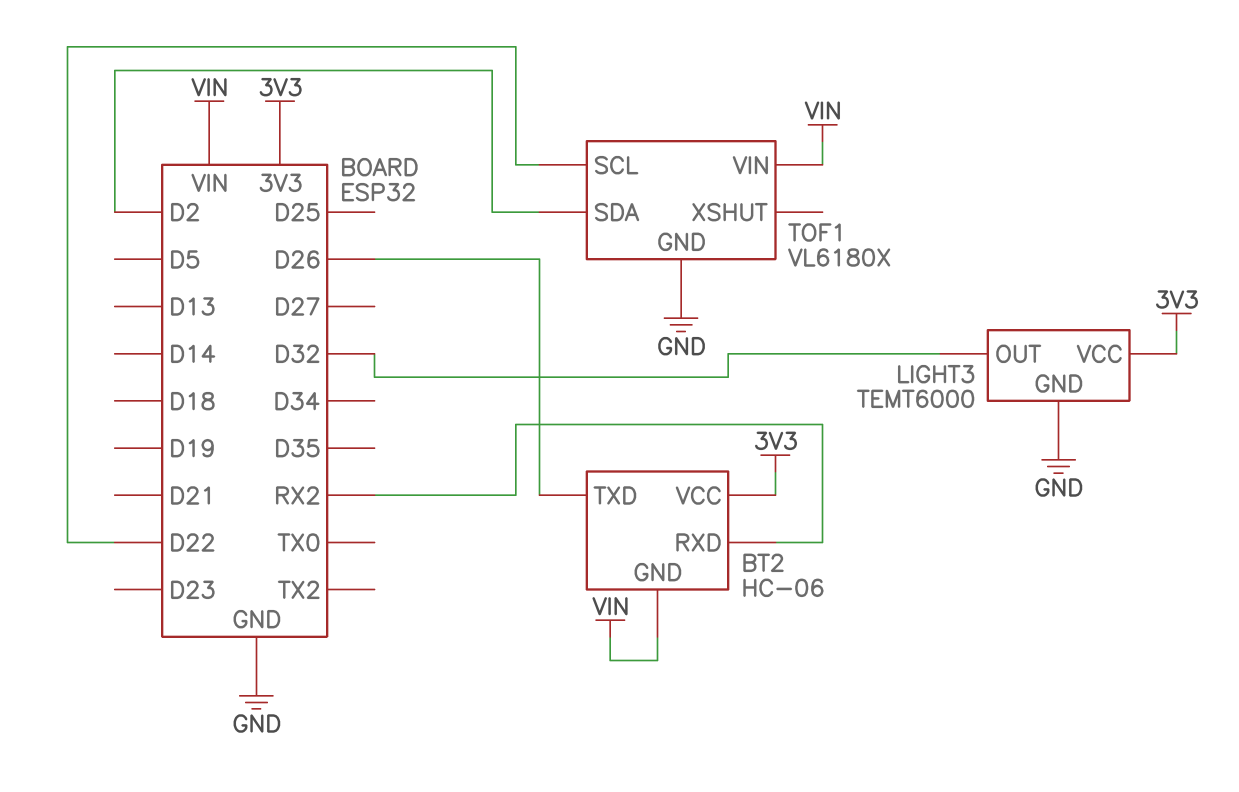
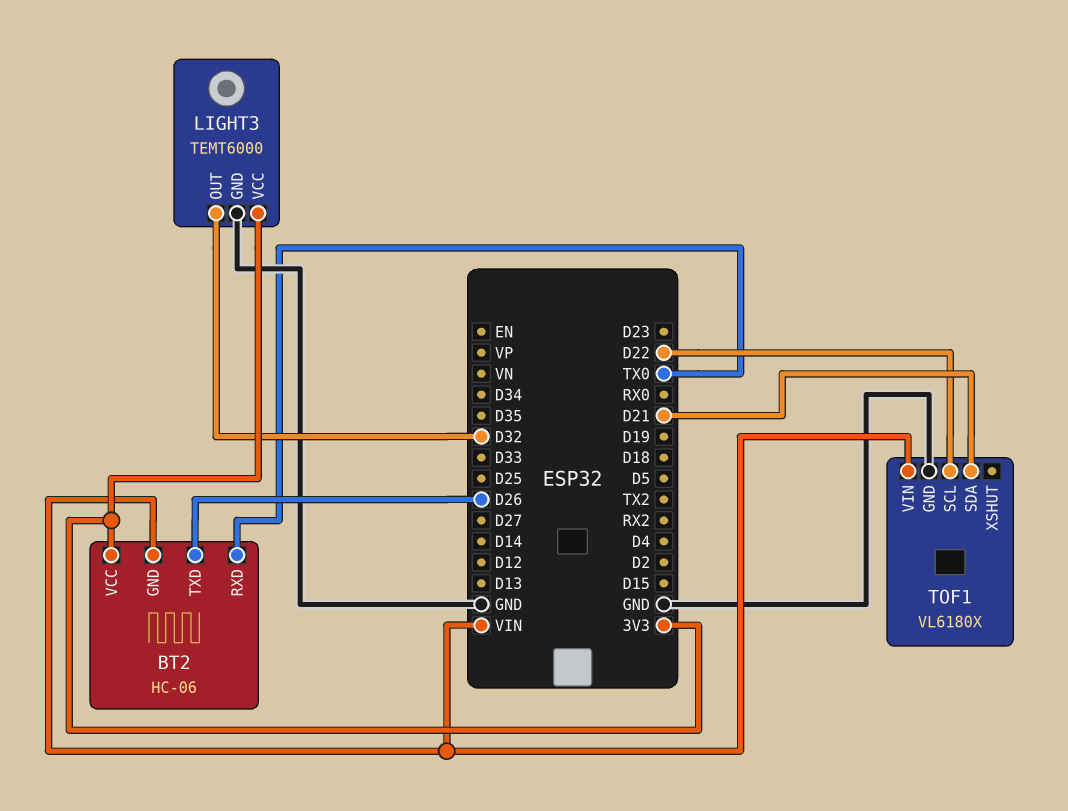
BT2 pin RXD: RX2 -> TX0
TOF1 pin SDA: D2 -> D21

